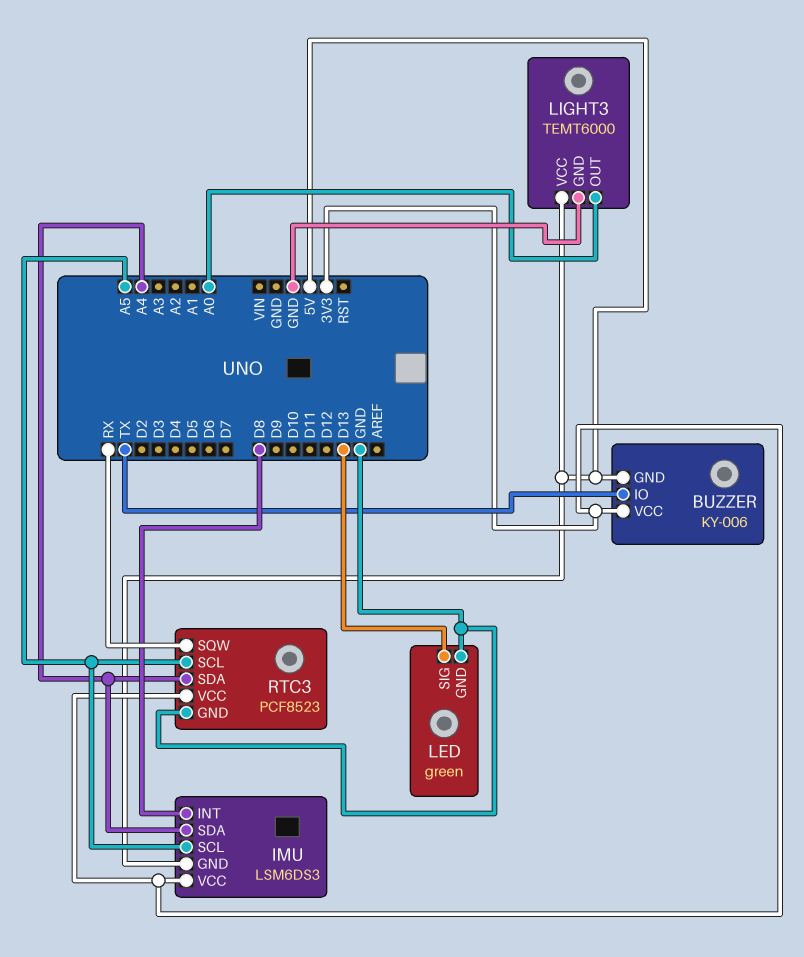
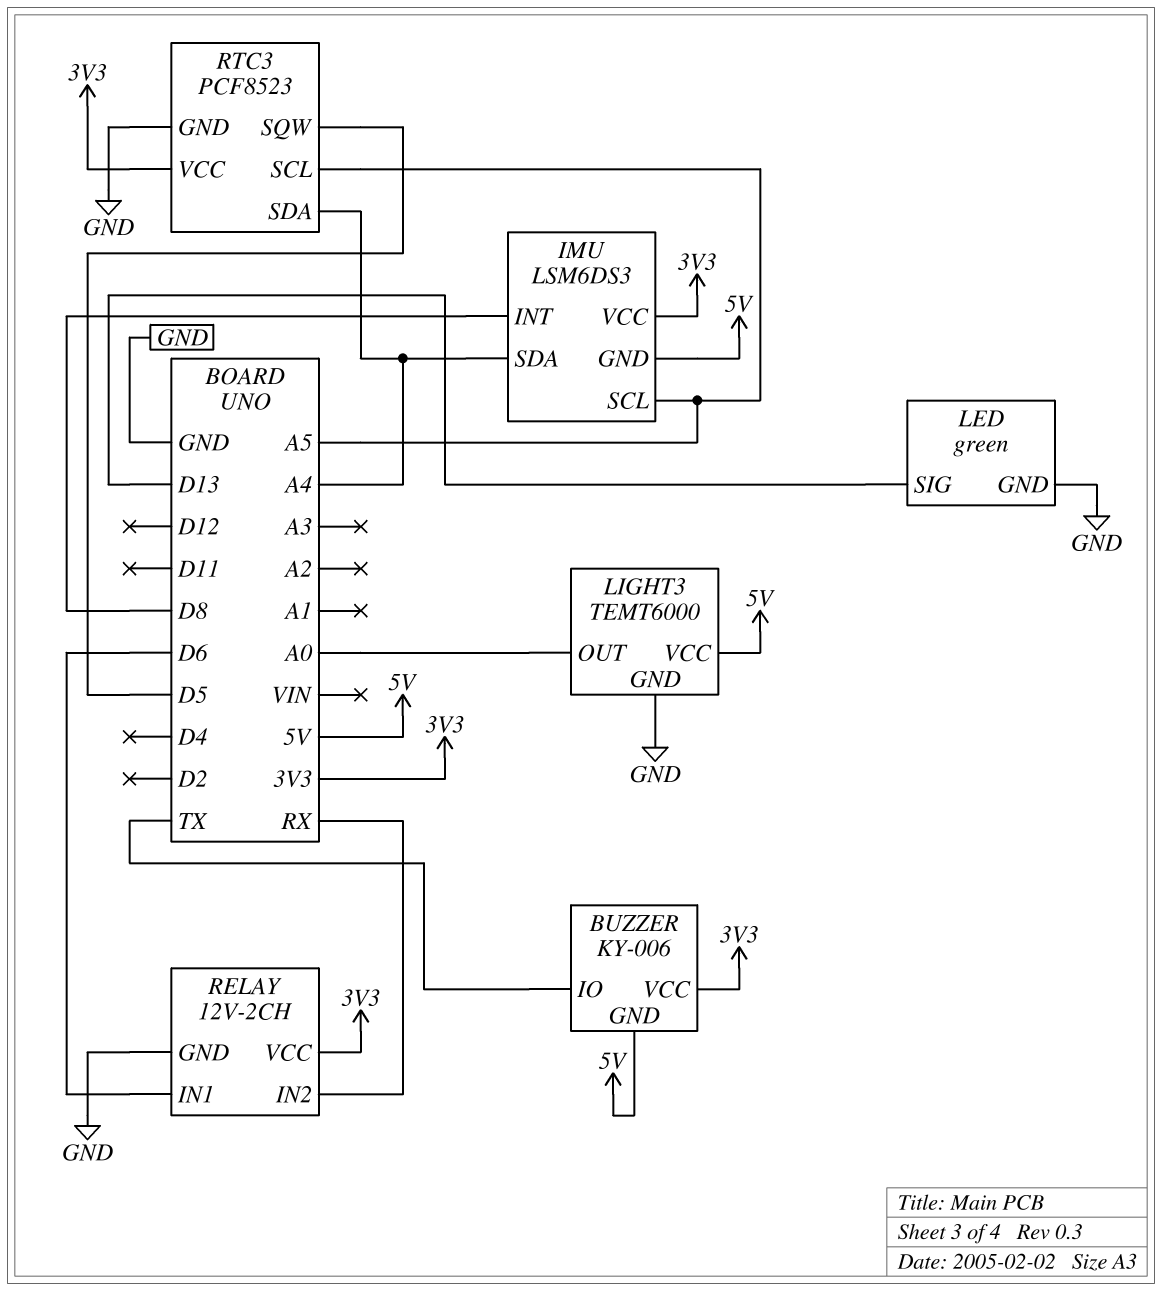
RELAY: none -> 12V-2CH
RELAY pin GND: none -> GND
RELAY pin IN1: none -> D6
RELAY pin IN2: none -> RX
RELAY pin VCC: none -> 3V3
RTC3 pin SQW: RX -> D5

